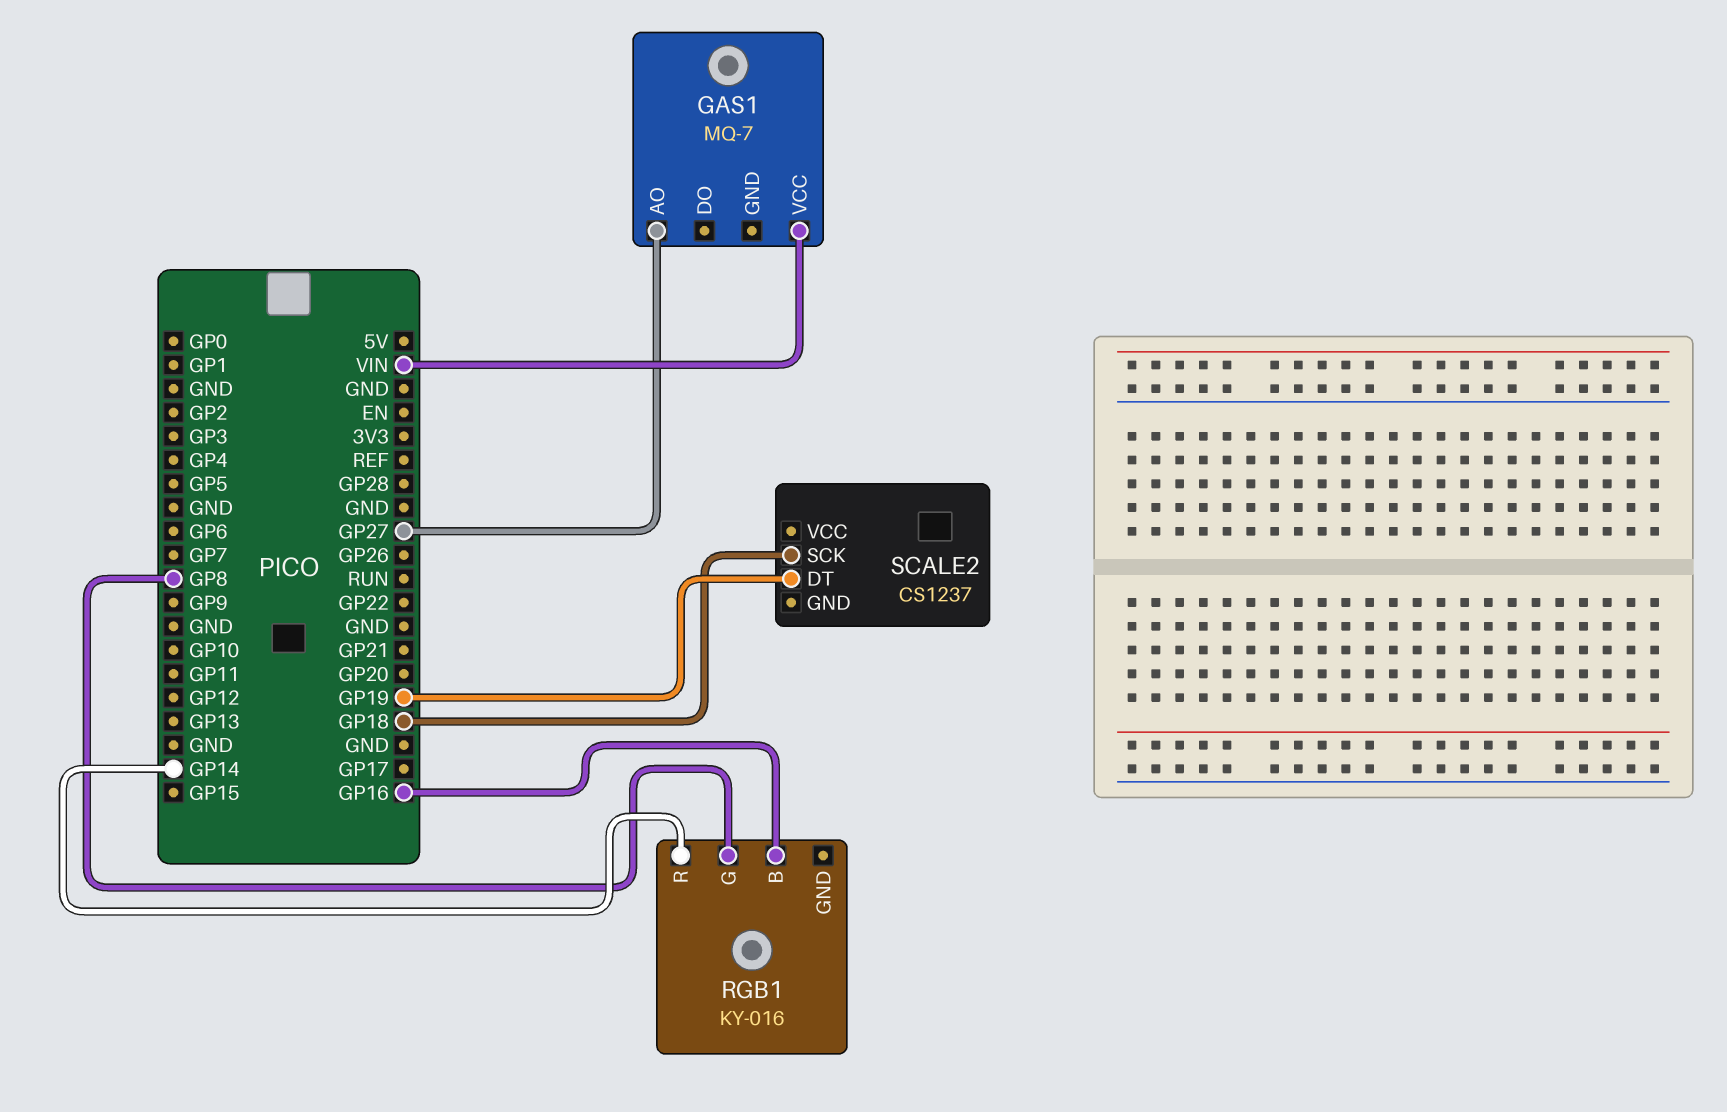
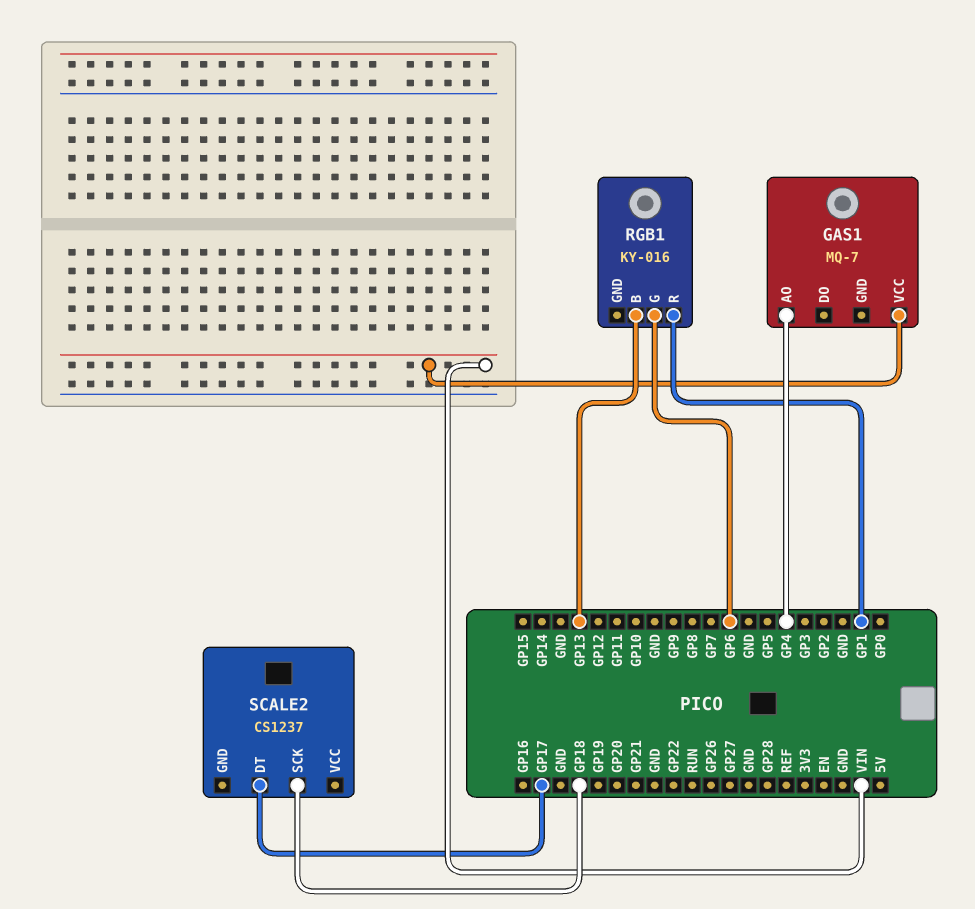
GAS1 pin AO: GP27 -> GP4
RGB1 pin B: GP16 -> GP13
RGB1 pin G: GP8 -> GP6
RGB1 pin R: GP14 -> GP1
SCALE2 pin DT: GP19 -> GP17

